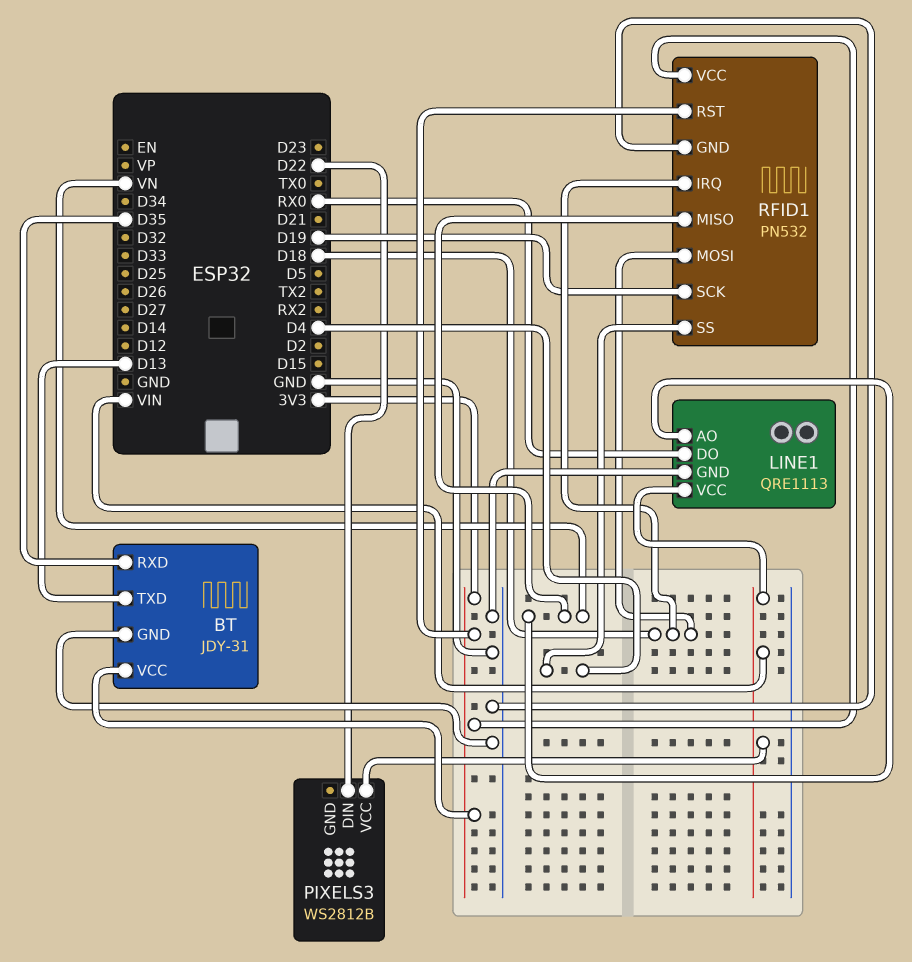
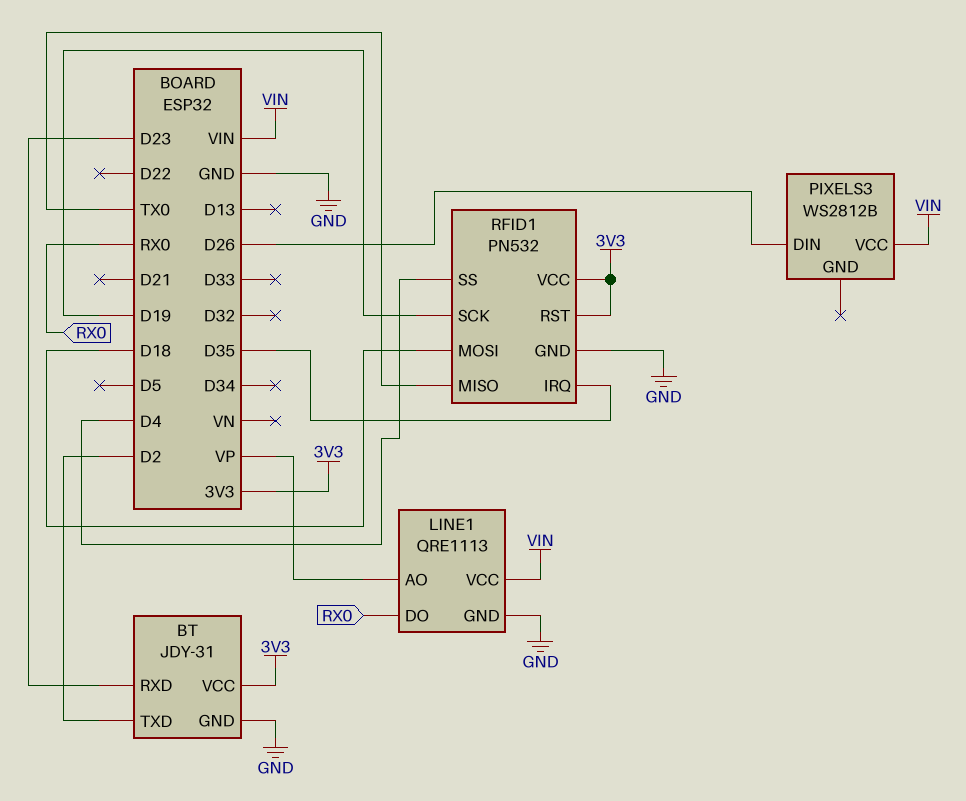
BT pin RXD: D35 -> D23
BT pin TXD: D13 -> D2
LINE1 pin AO: VN -> VP
PIXELS3 pin DIN: D22 -> D26
RFID1 pin IRQ: D18 -> D35
RFID1 pin MISO: VN -> TX0

